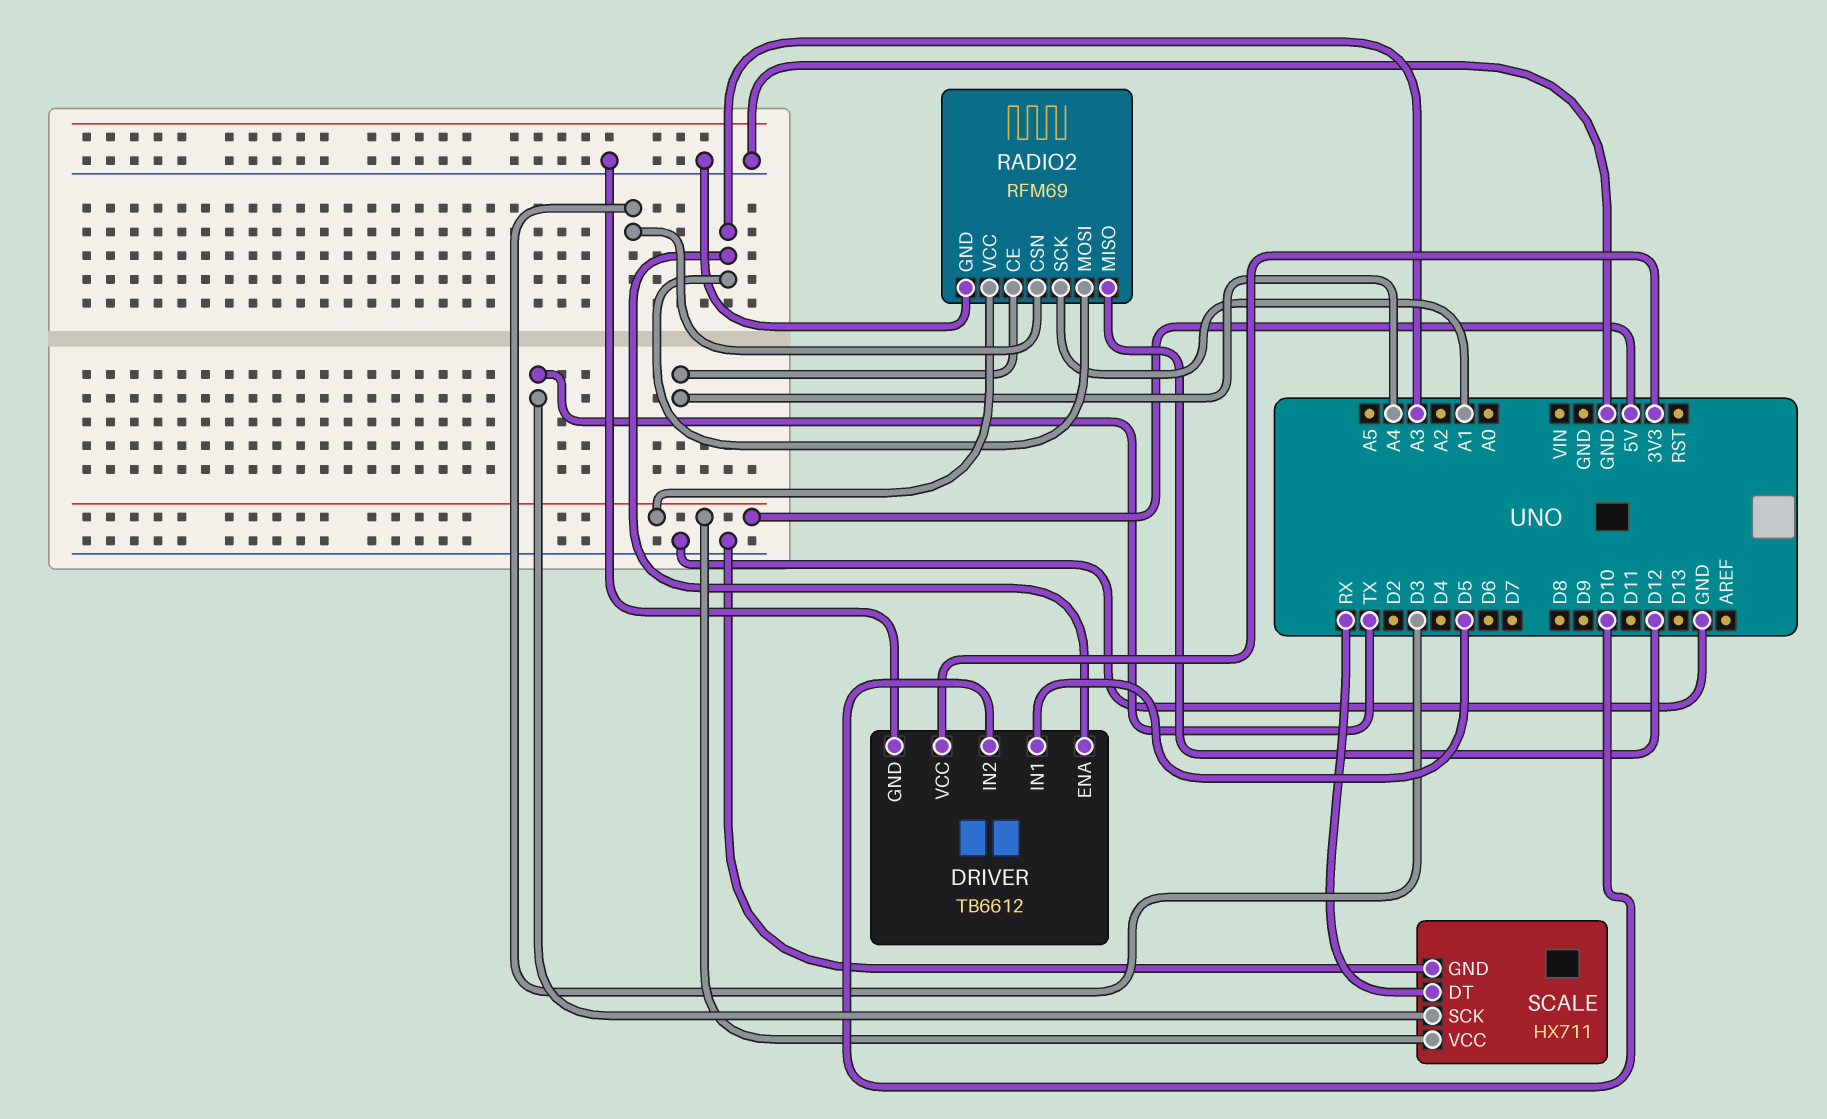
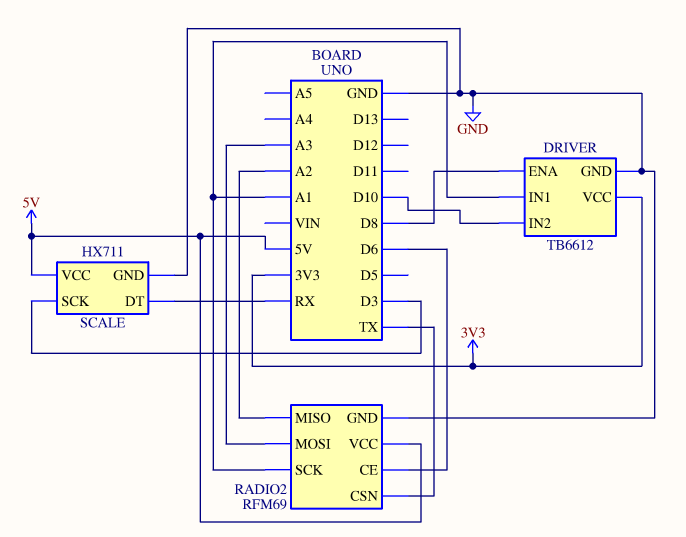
DRIVER pin ENA: A3 -> D8
DRIVER pin IN1: D5 -> A1
RADIO2 pin CE: A4 -> D6
RADIO2 pin CSN: D3 -> TX
RADIO2 pin MISO: D12 -> A2
SCALE pin SCK: TX -> D3

